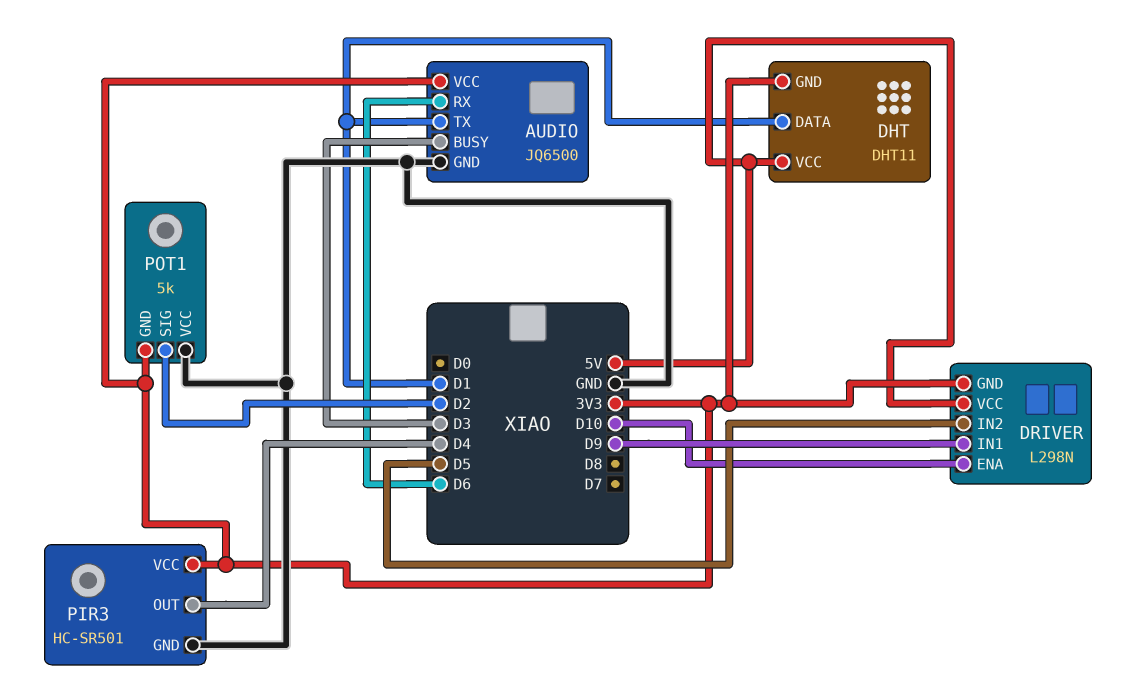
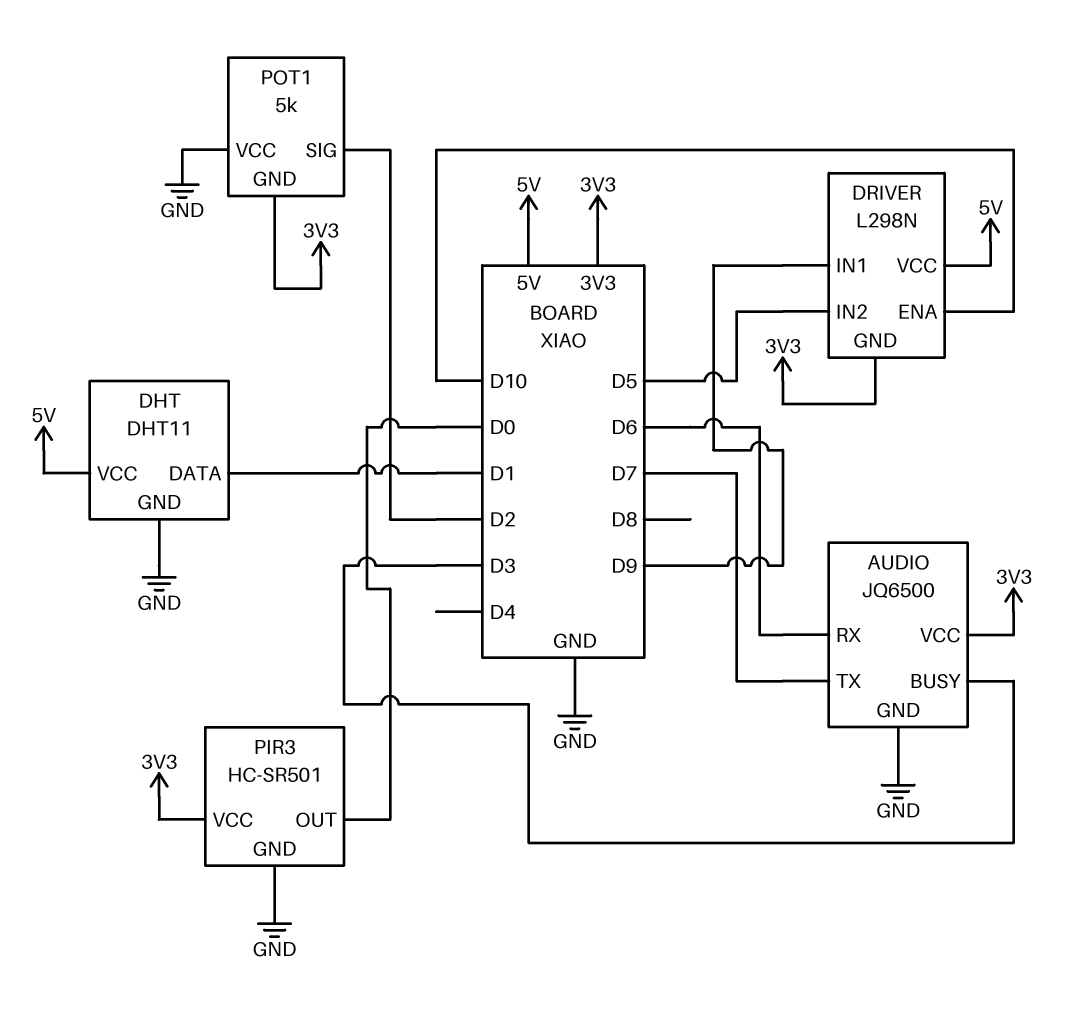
AUDIO pin TX: D1 -> D7
DHT pin GND: 3V3 -> GND
PIR3 pin OUT: D4 -> D0

